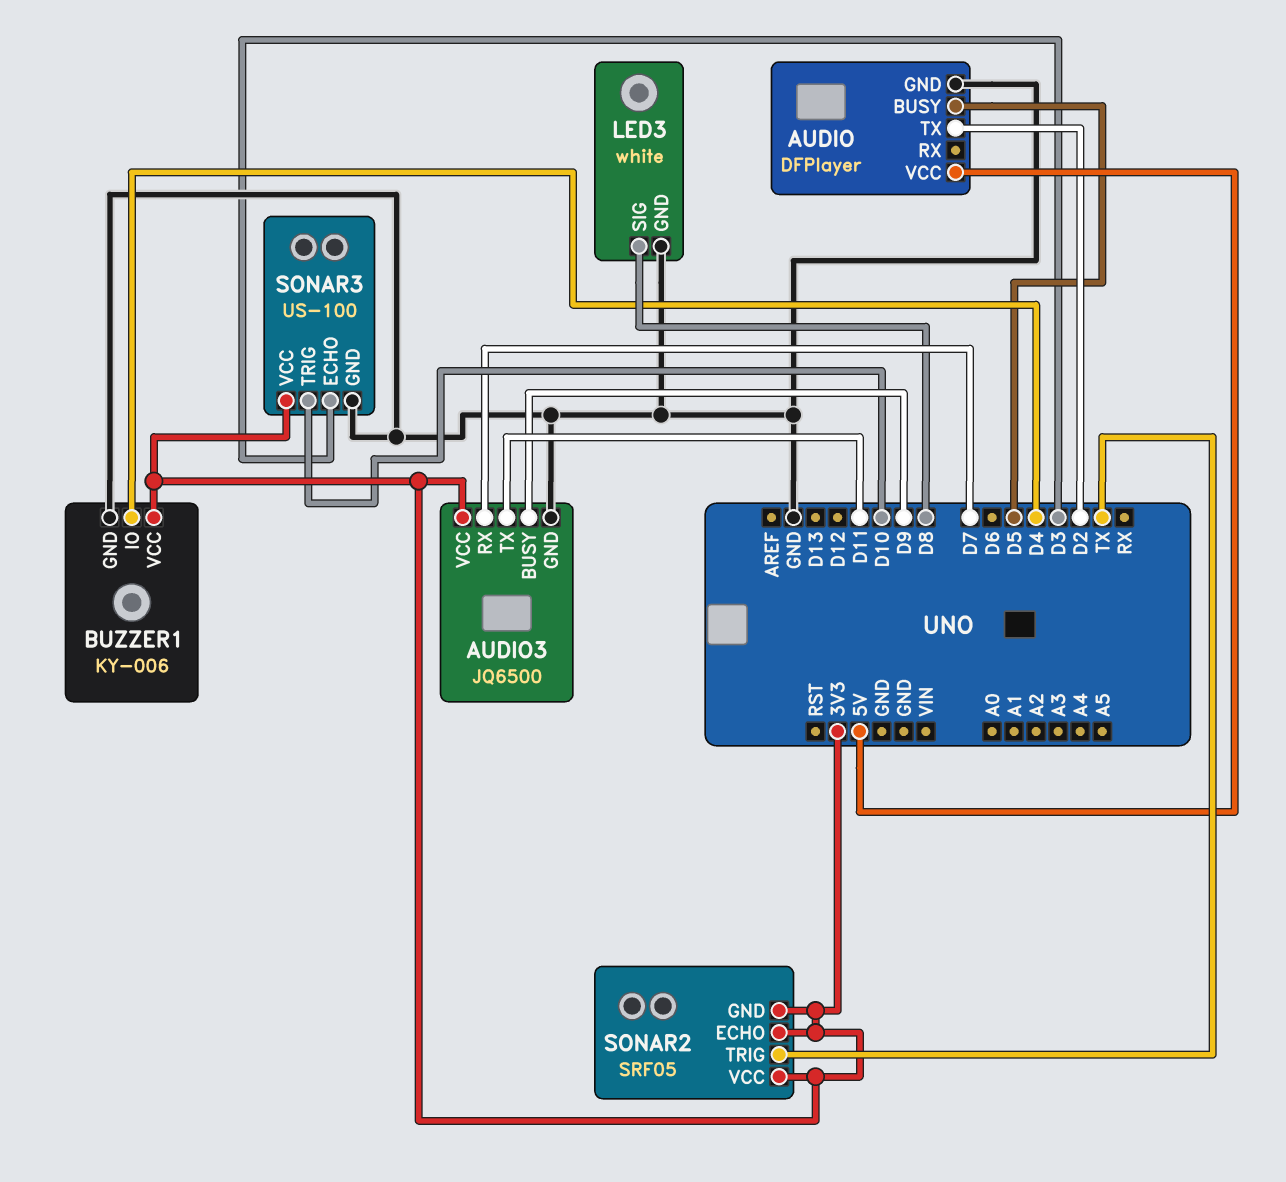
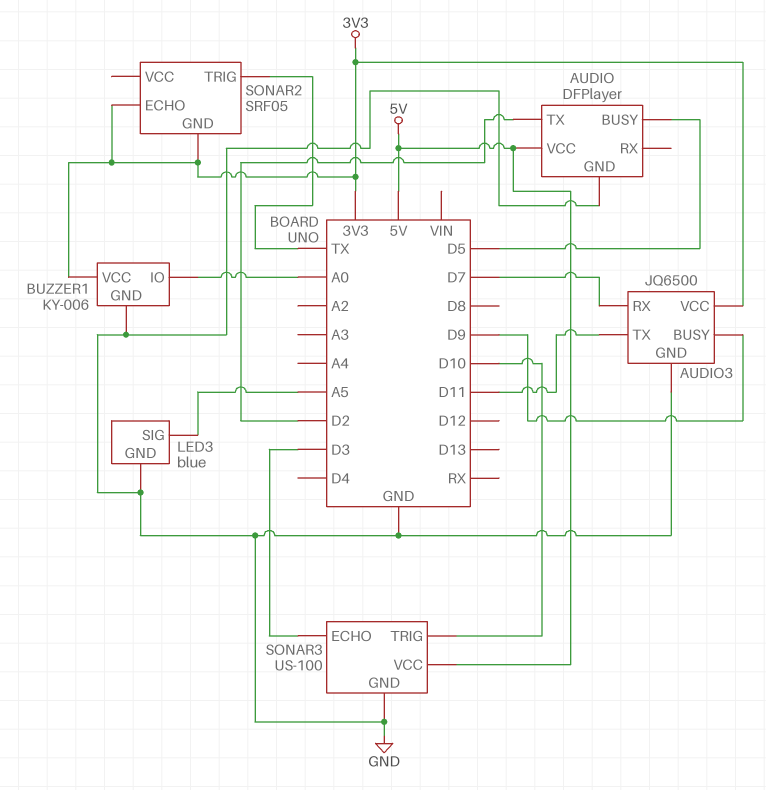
BUZZER1 pin IO: D4 -> A0
LED3: white -> blue
LED3 pin SIG: D8 -> A5
SONAR2 pin VCC: 3V3 -> none
SONAR3 pin VCC: 3V3 -> 5V

